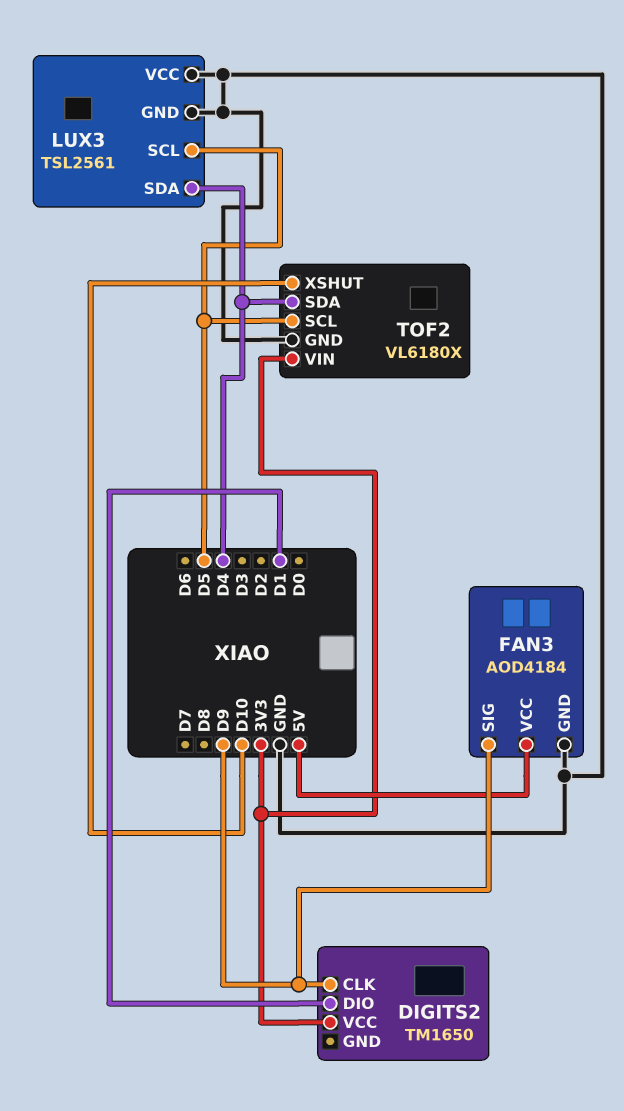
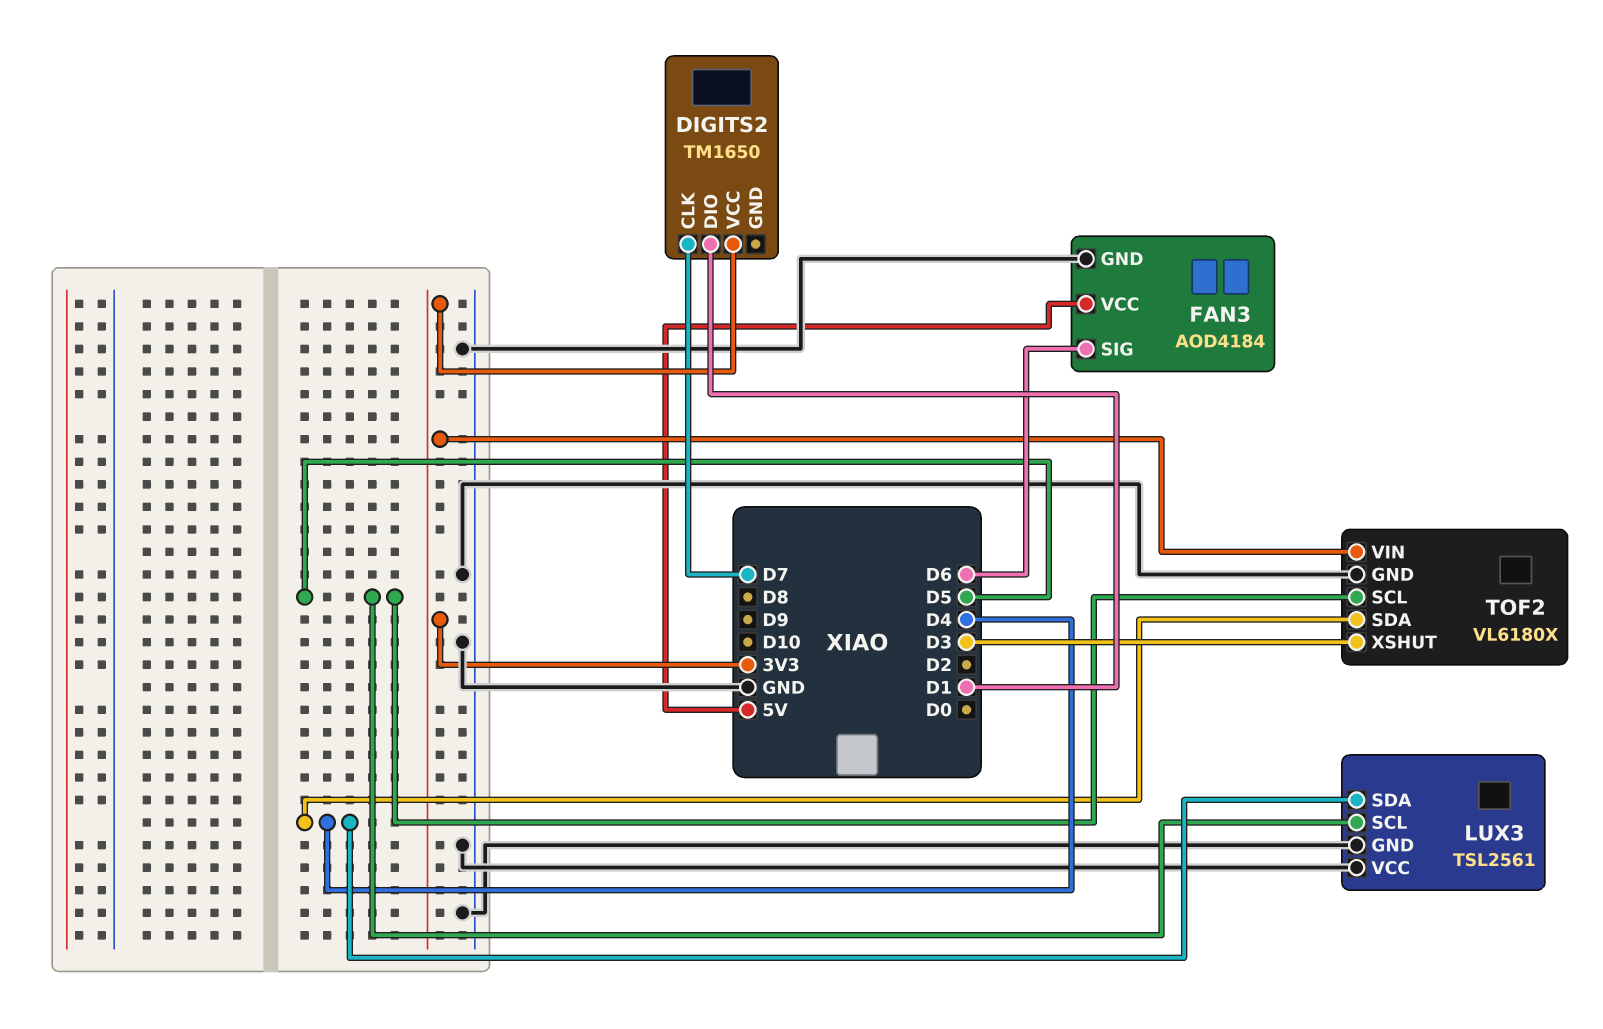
DIGITS2 pin CLK: D9 -> D7
FAN3 pin SIG: D9 -> D6
TOF2 pin XSHUT: D10 -> D3

